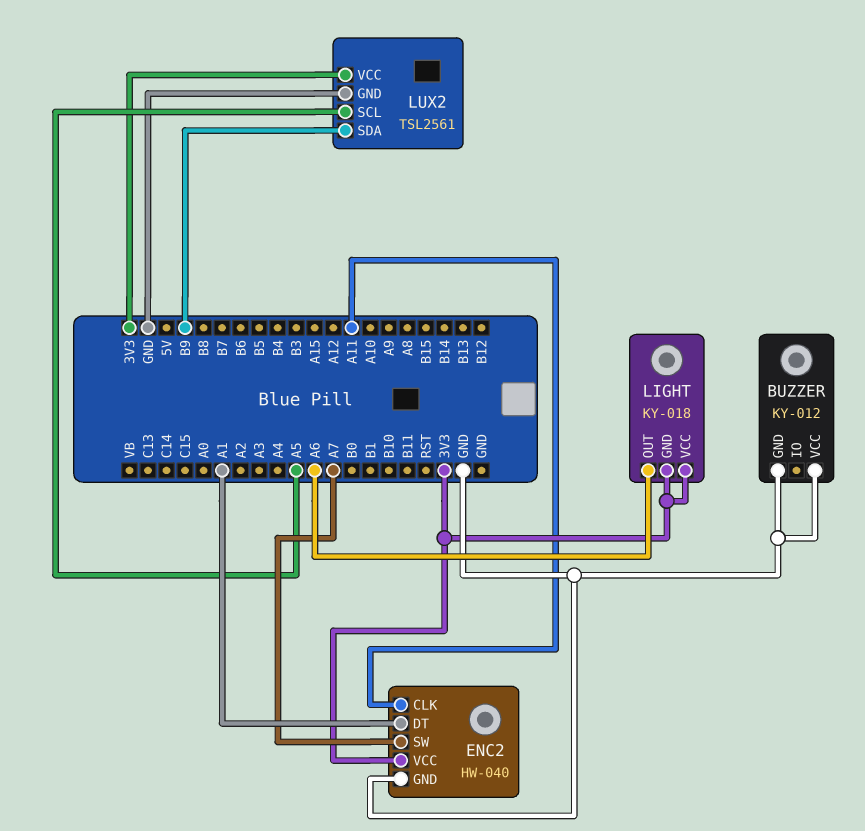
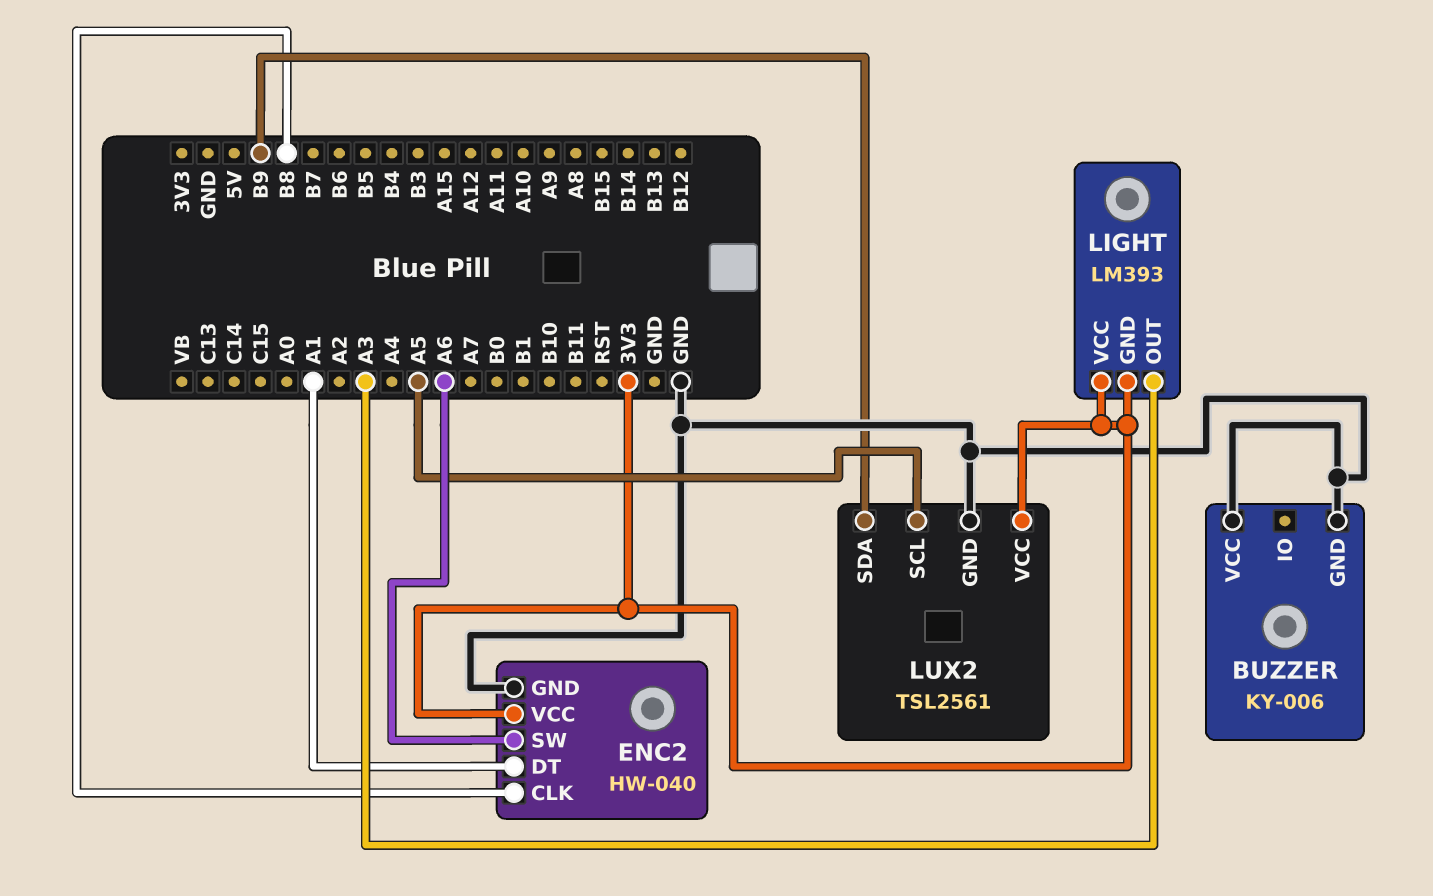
BUZZER: KY-012 -> KY-006
ENC2 pin CLK: A11 -> B8
ENC2 pin SW: A7 -> A6
LIGHT: KY-018 -> LM393
LIGHT pin OUT: A6 -> A3

